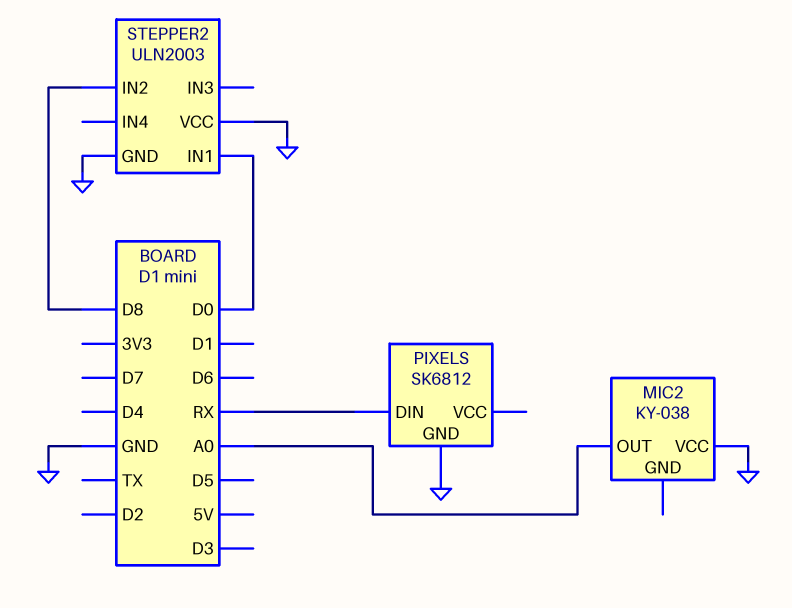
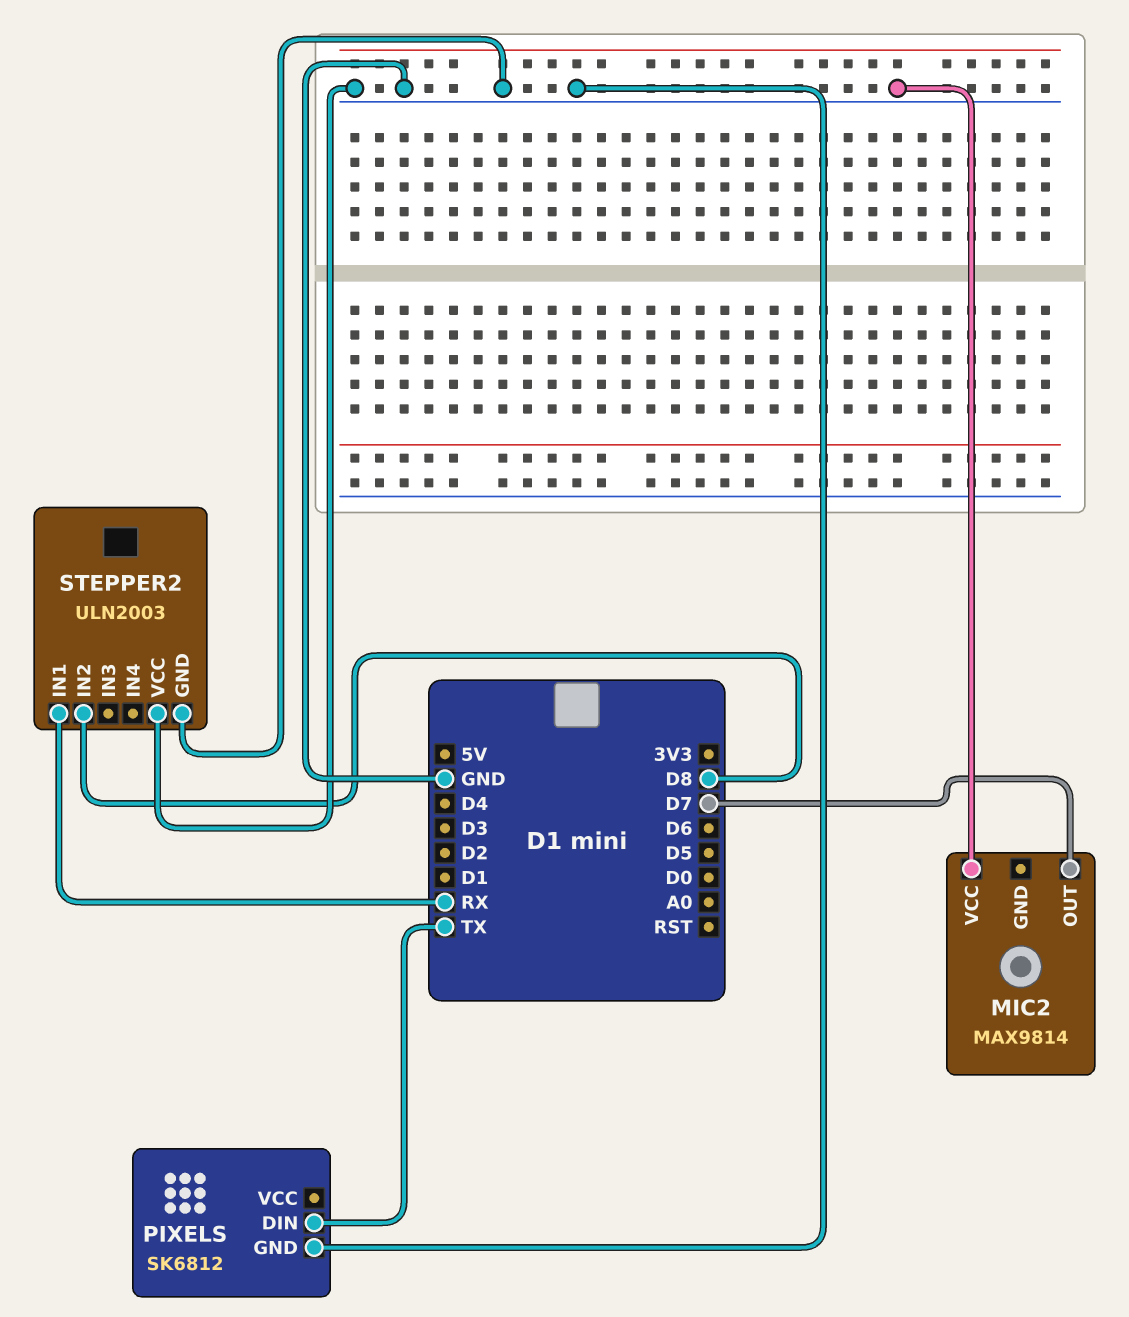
MIC2: KY-038 -> MAX9814
MIC2 pin OUT: A0 -> D7
PIXELS pin DIN: RX -> TX
STEPPER2 pin IN1: D0 -> RX

